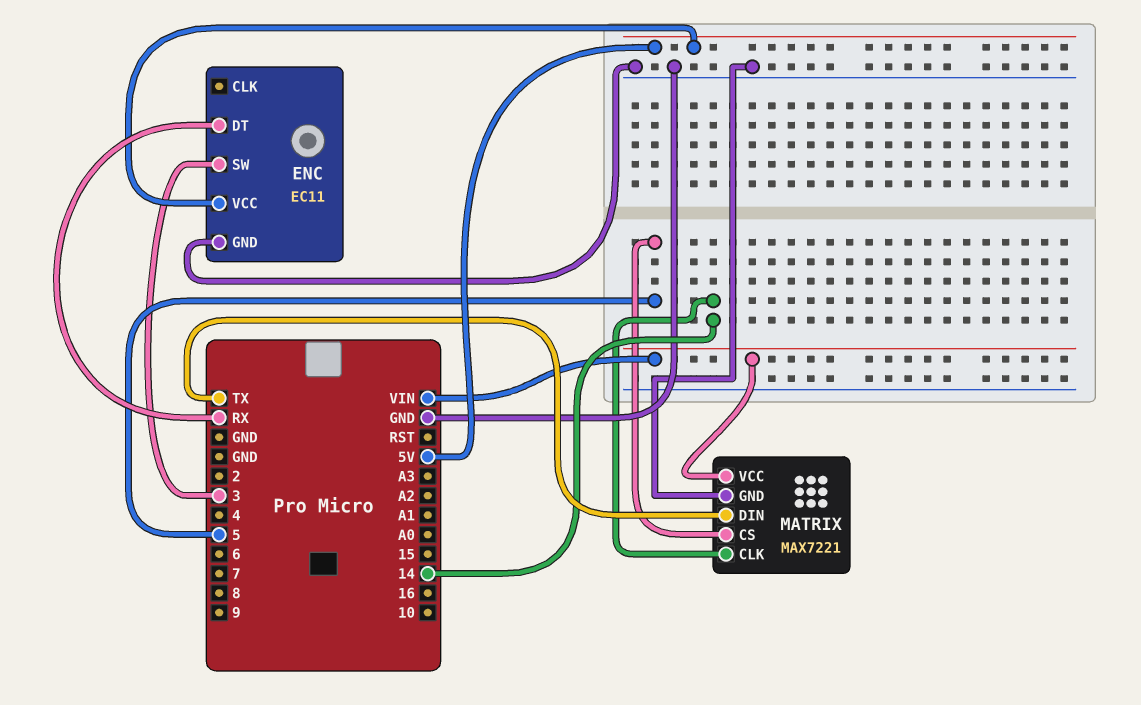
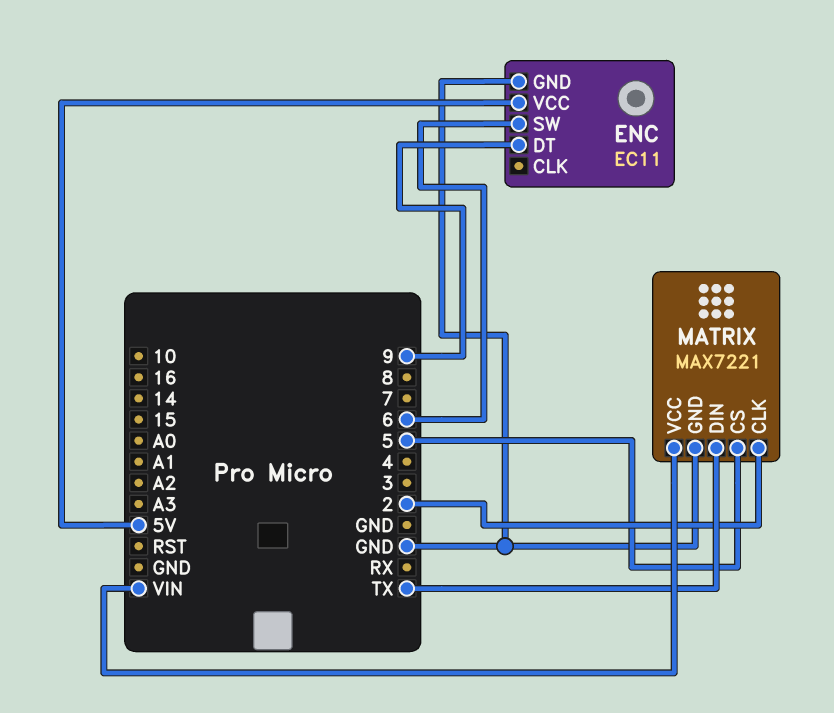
ENC pin DT: RX -> 9
ENC pin SW: 3 -> 6
MATRIX pin CLK: 14 -> 2

